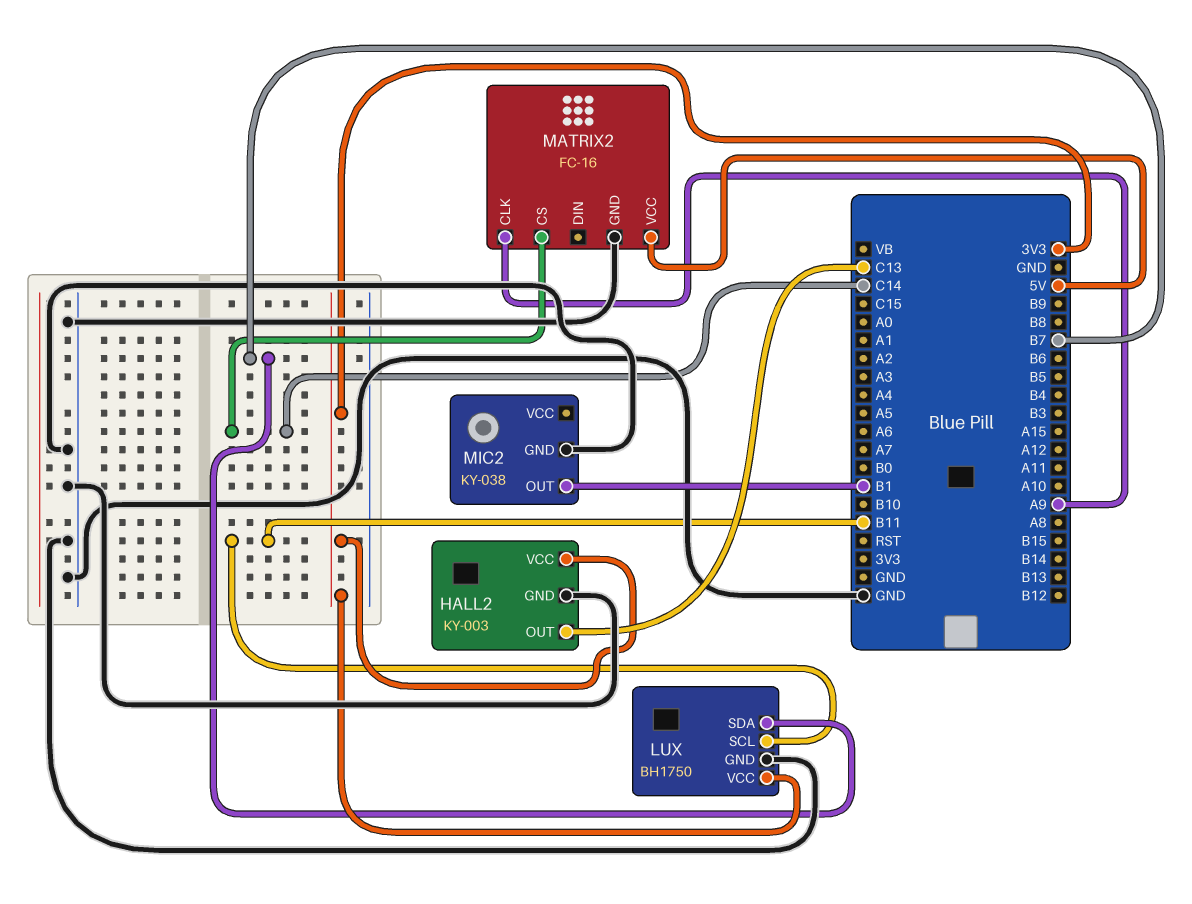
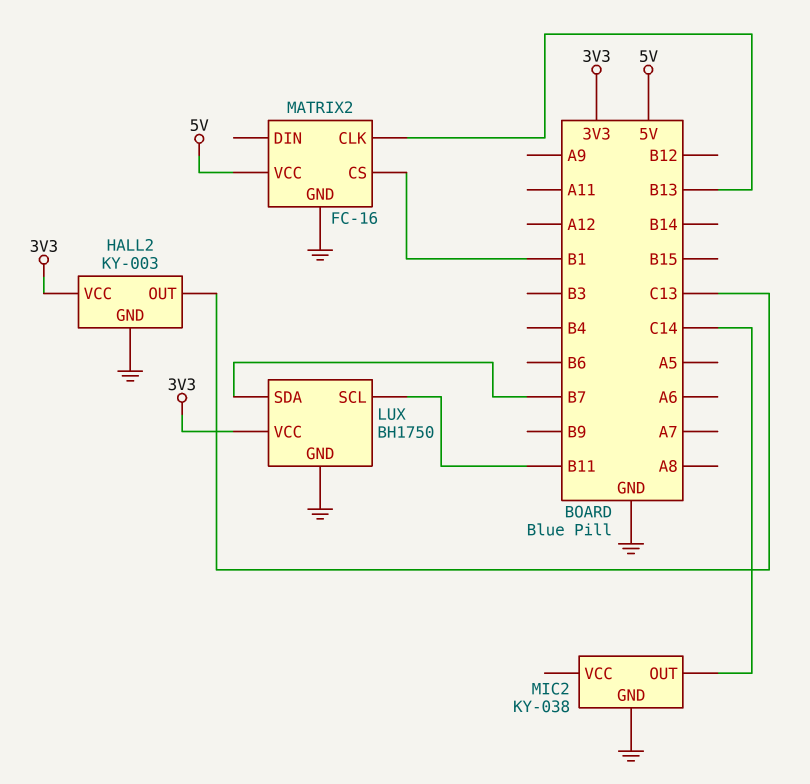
MATRIX2 pin CLK: A9 -> B13
MATRIX2 pin CS: C14 -> B1
MIC2 pin OUT: B1 -> C14

